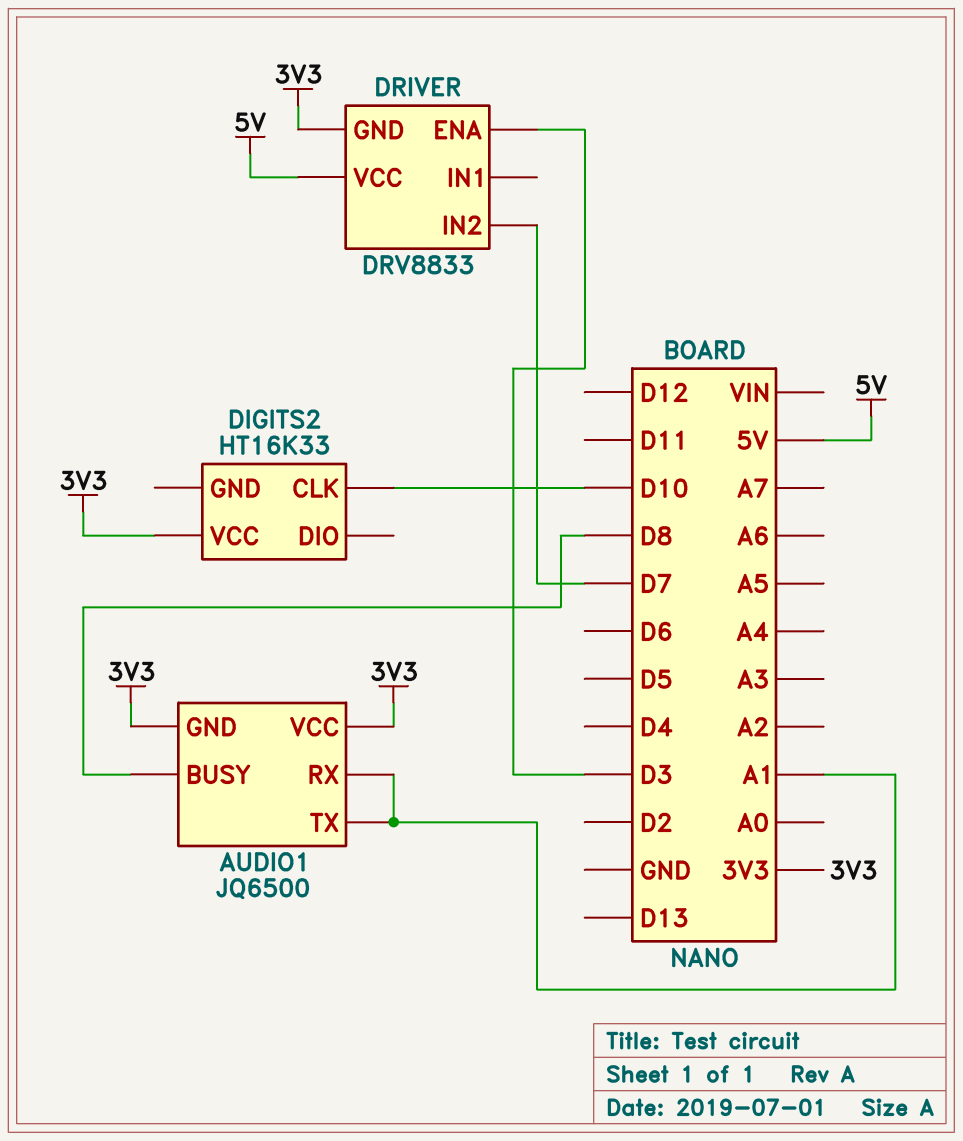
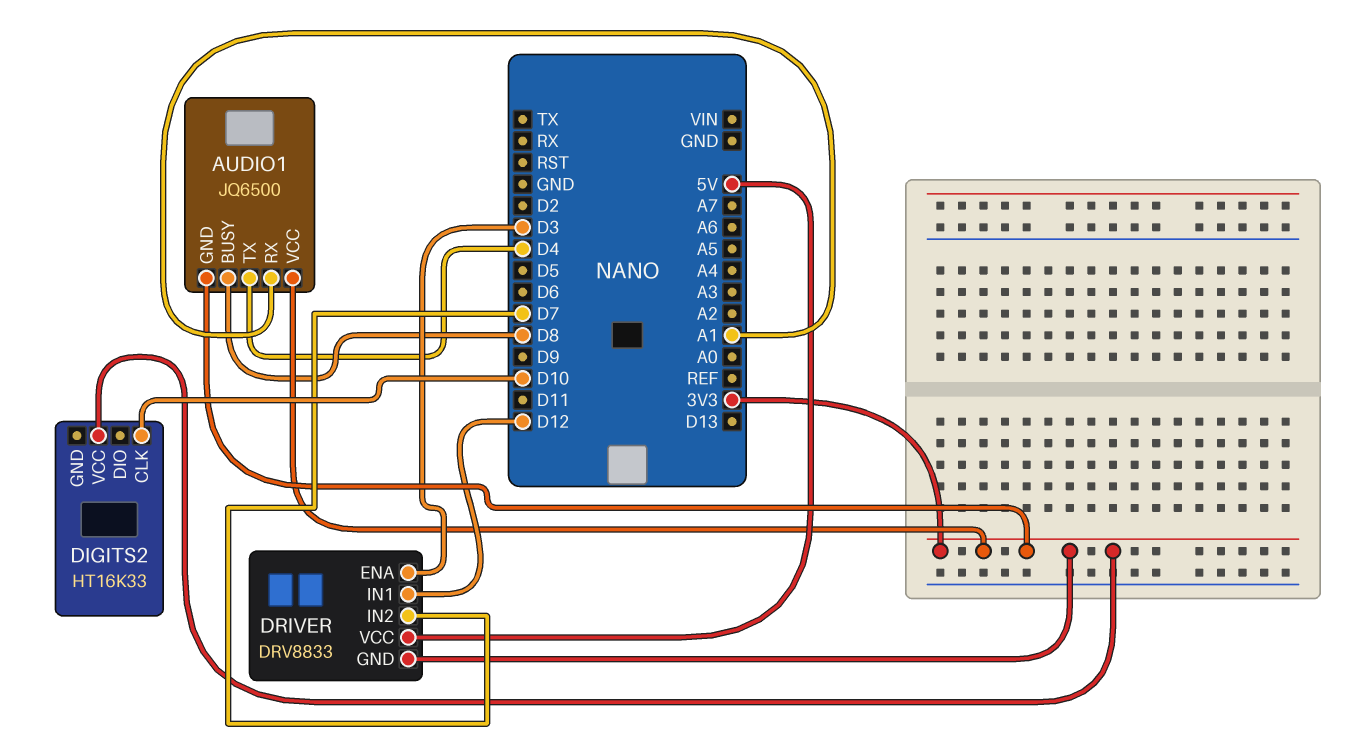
AUDIO1 pin TX: A1 -> D4
DRIVER pin IN1: none -> D12

